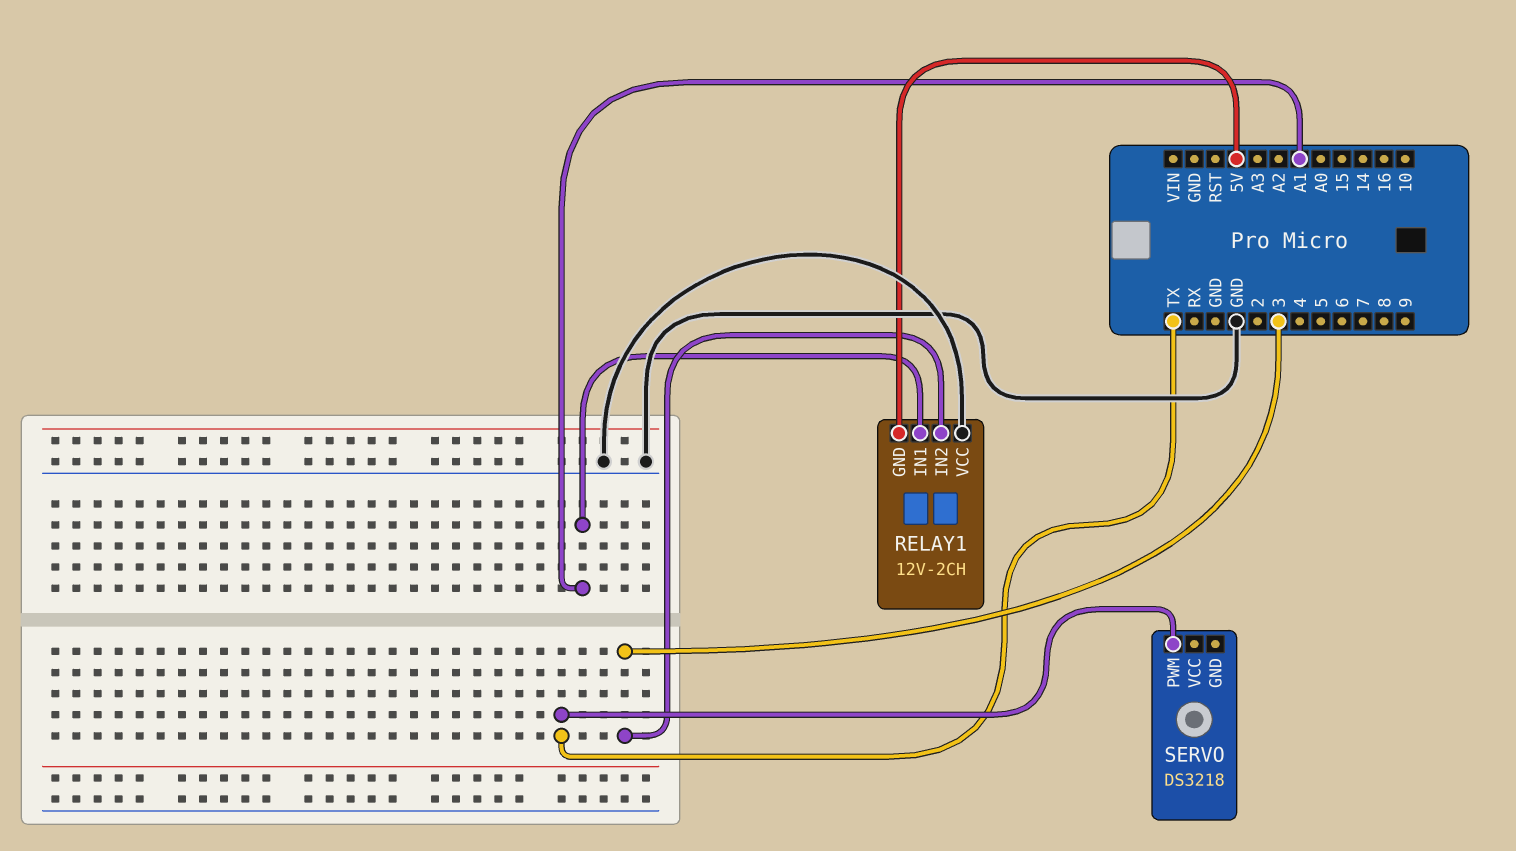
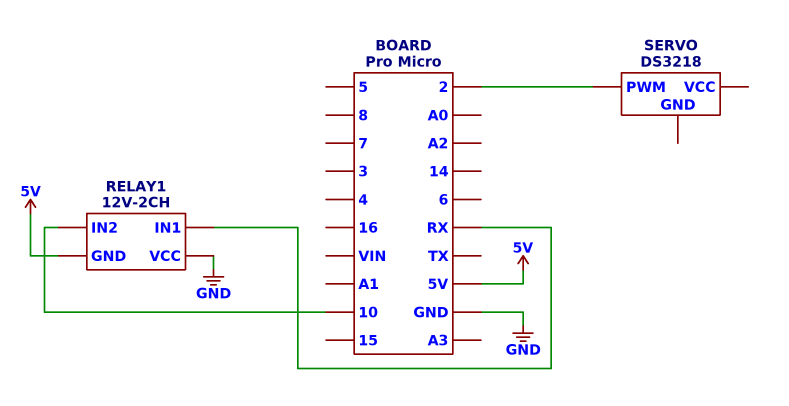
RELAY1 pin IN1: A1 -> RX
RELAY1 pin IN2: 3 -> 10
SERVO pin PWM: TX -> 2

